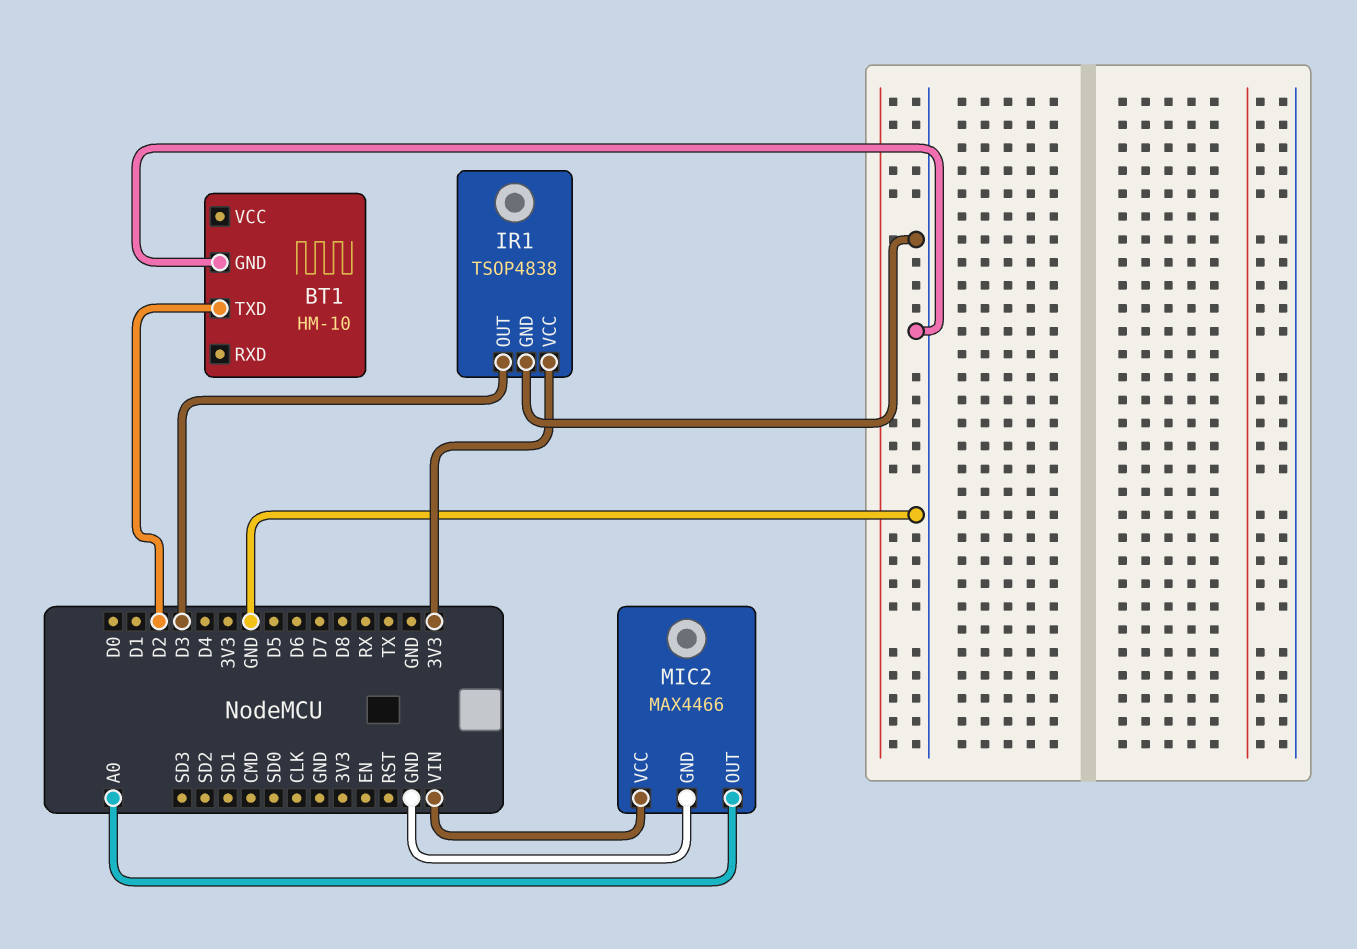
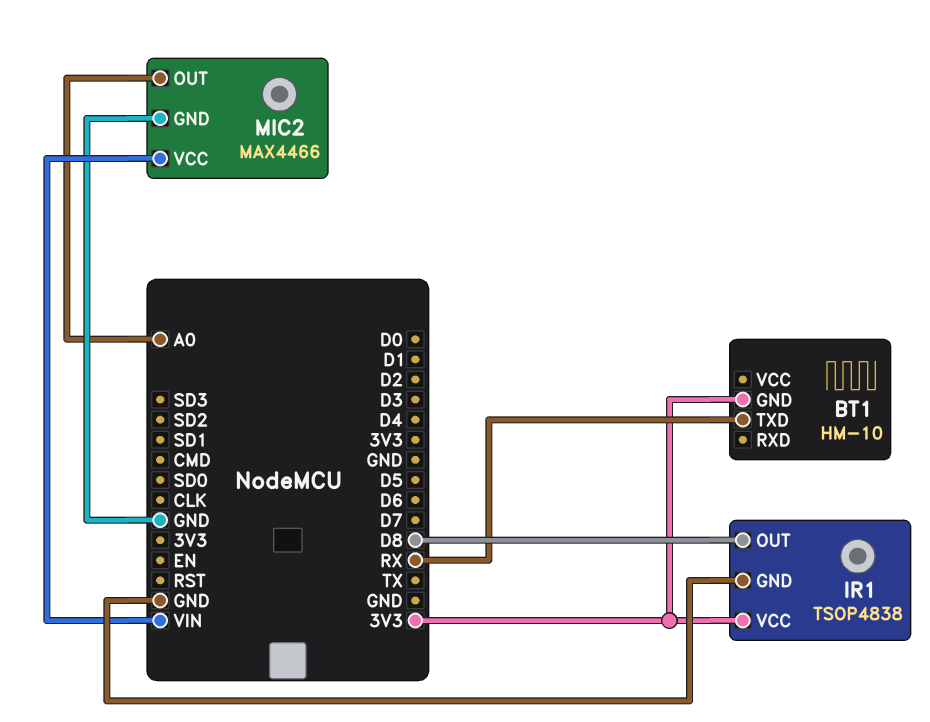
BT1 pin GND: GND -> 3V3
BT1 pin TXD: D2 -> RX
IR1 pin OUT: D3 -> D8

